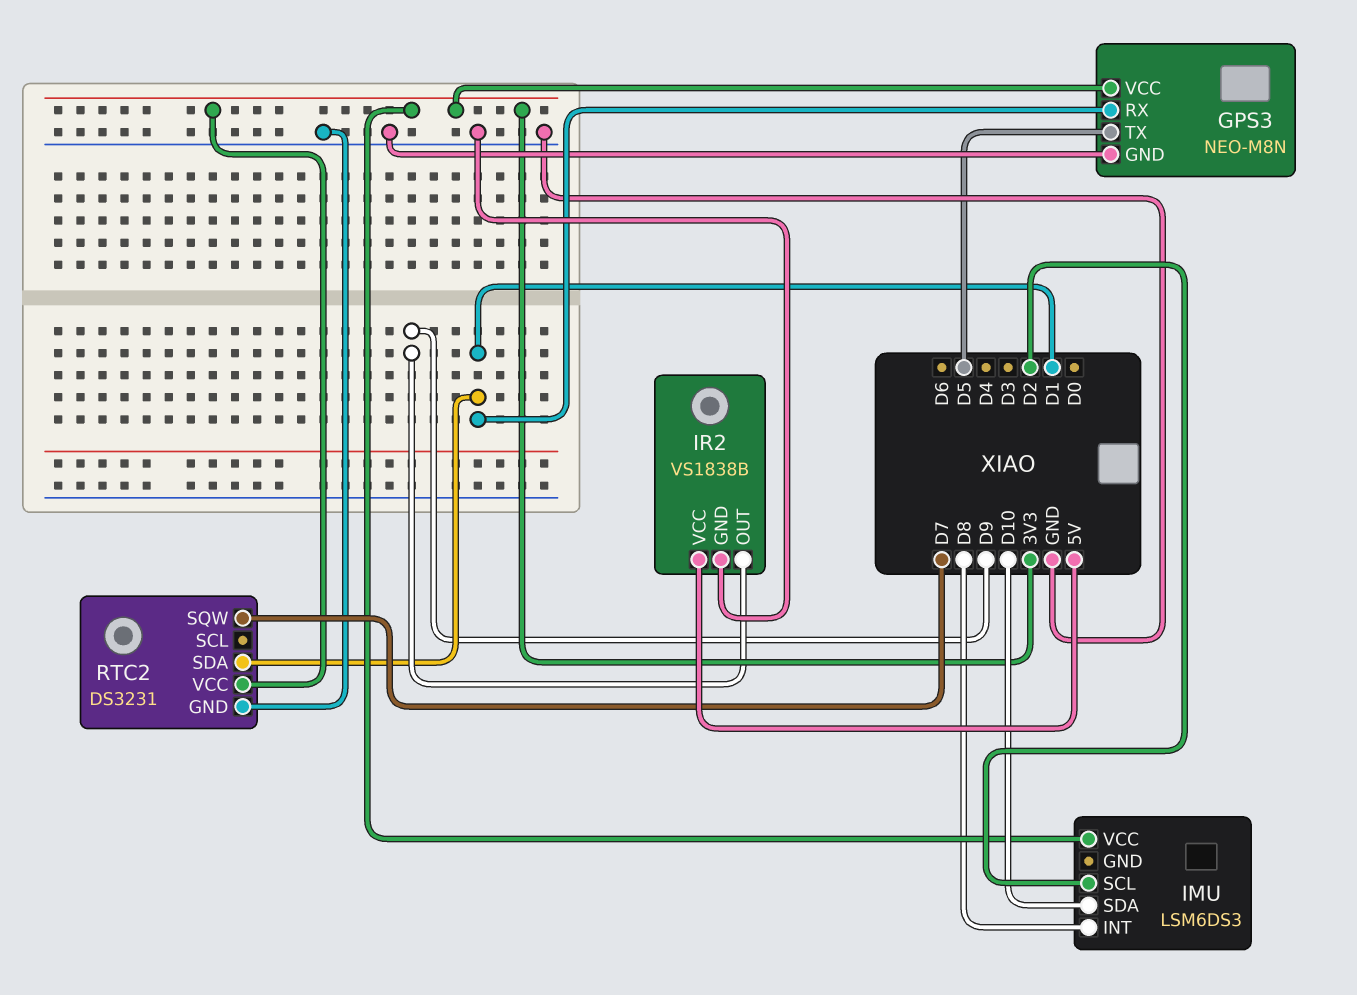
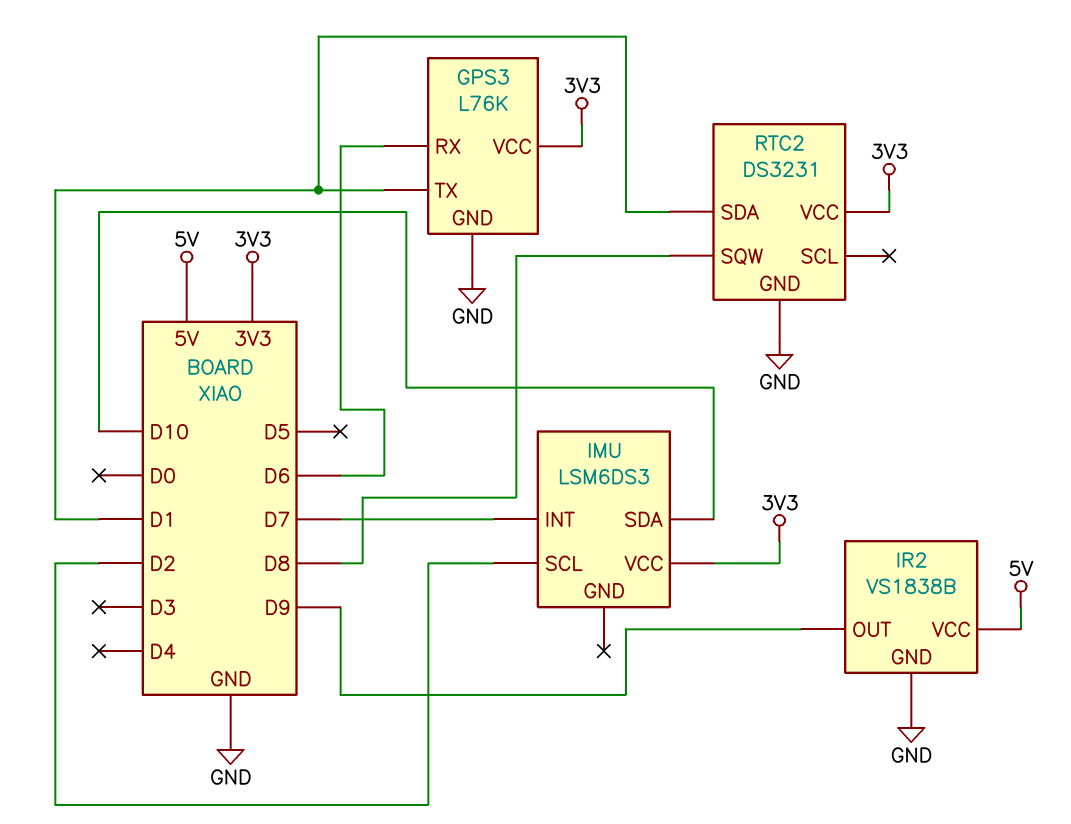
GPS3: NEO-M8N -> L76K
GPS3 pin RX: D1 -> D6
GPS3 pin TX: D5 -> D1
IMU pin INT: D8 -> D7
RTC2 pin SQW: D7 -> D8

